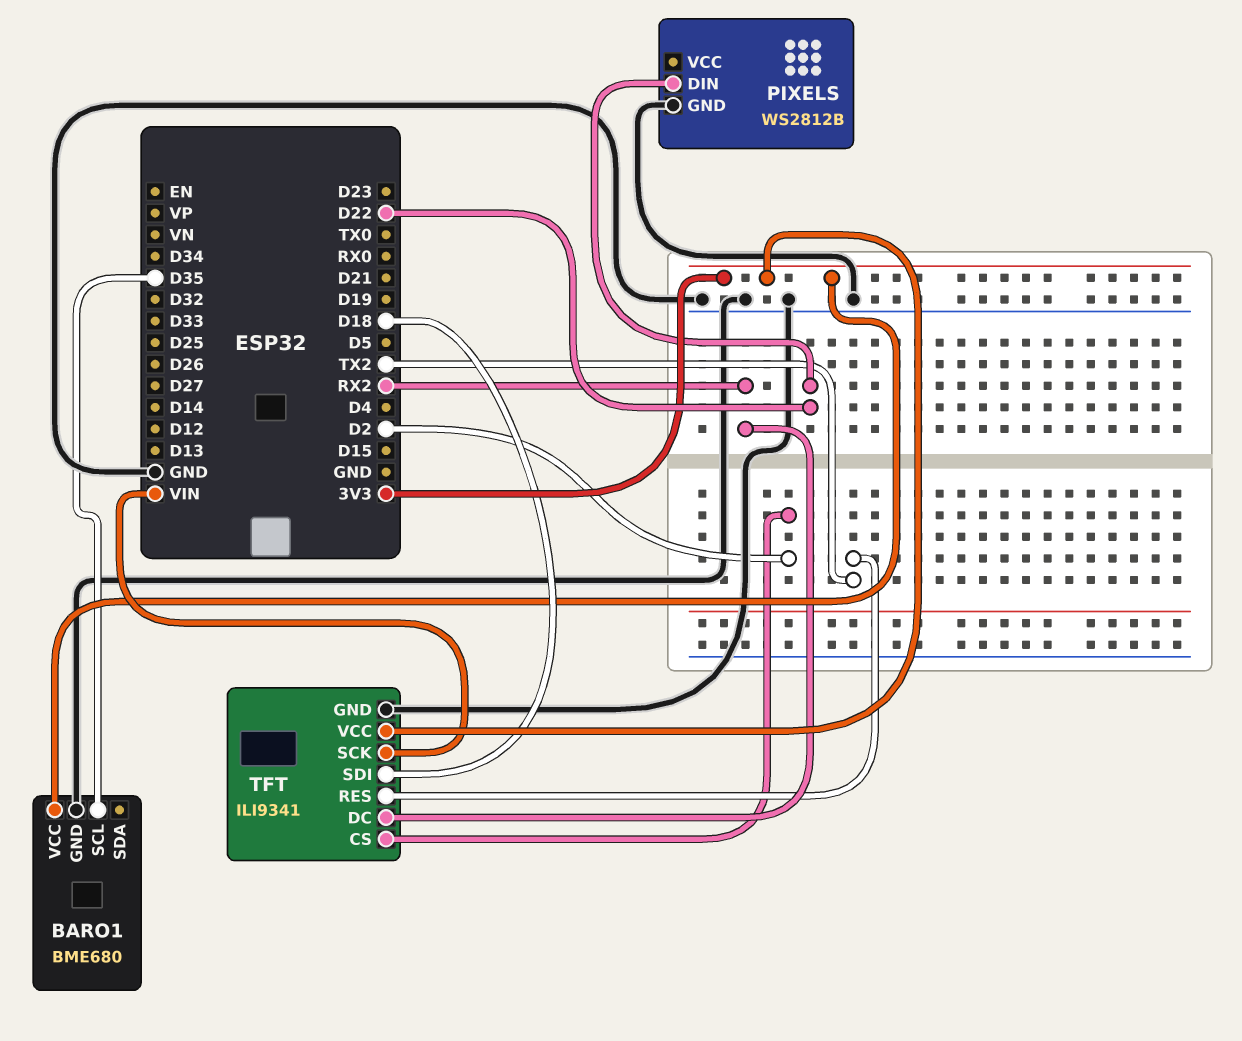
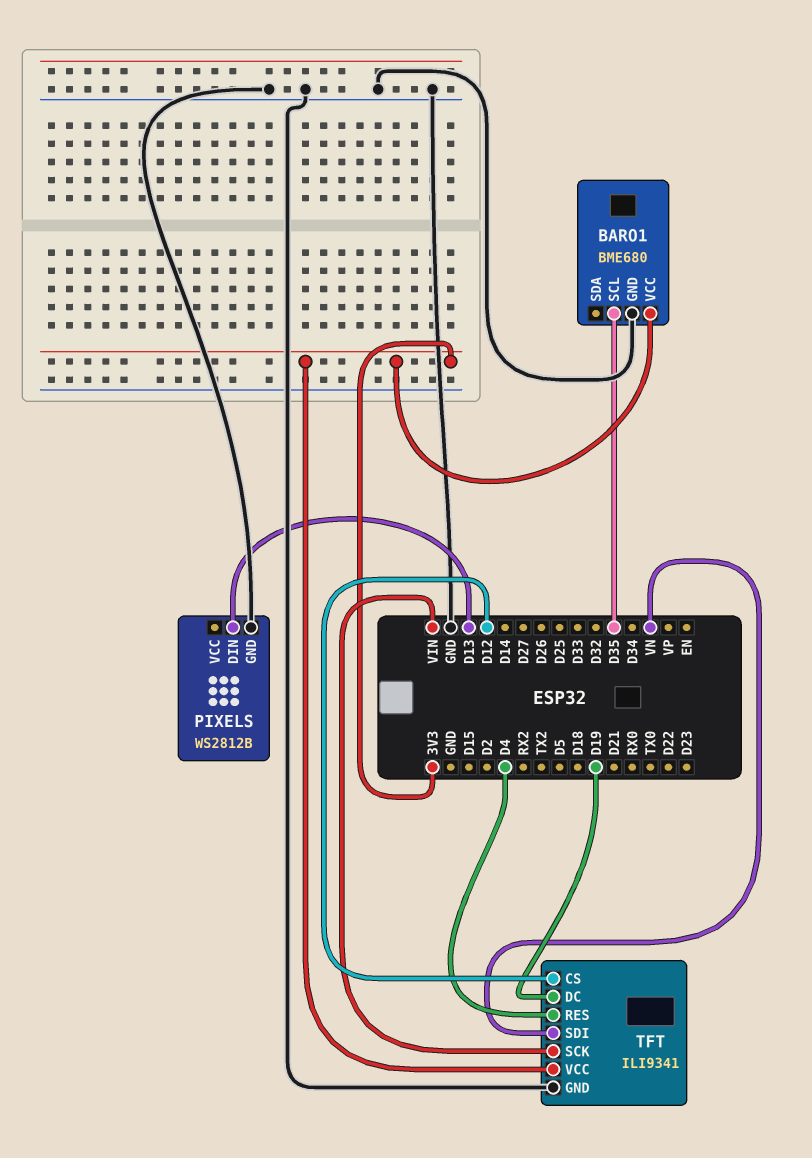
PIXELS pin DIN: D22 -> D13
TFT pin CS: D2 -> D12
TFT pin DC: RX2 -> D19
TFT pin RES: TX2 -> D4
TFT pin SDI: D18 -> VN

